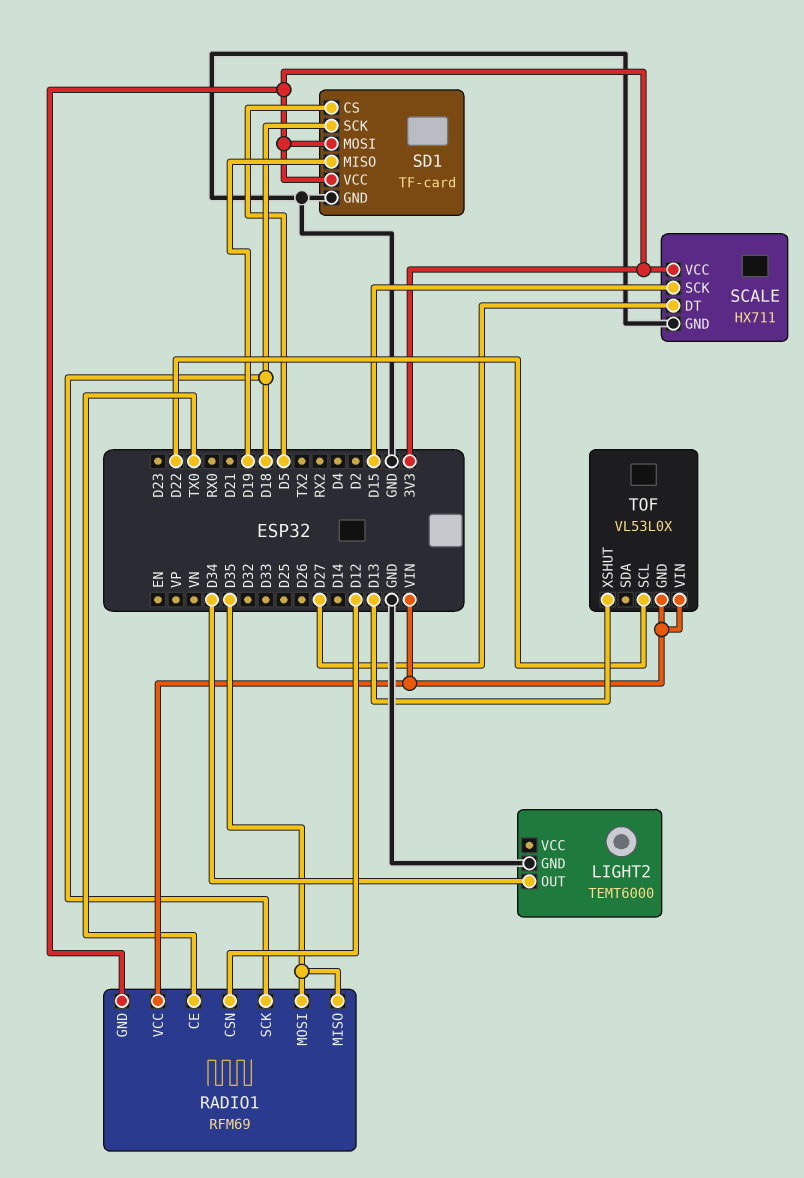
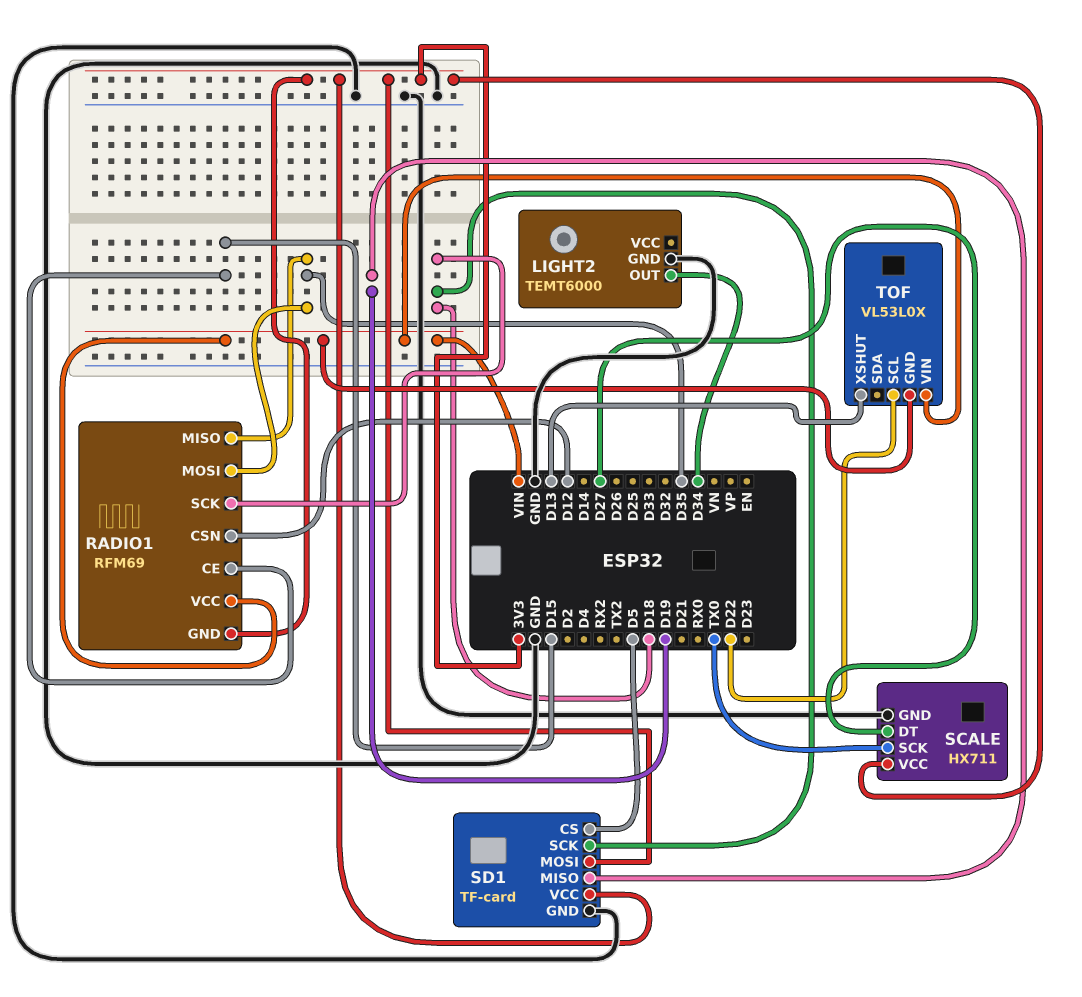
RADIO1 pin CE: TX0 -> D15
SCALE pin SCK: D15 -> TX0

